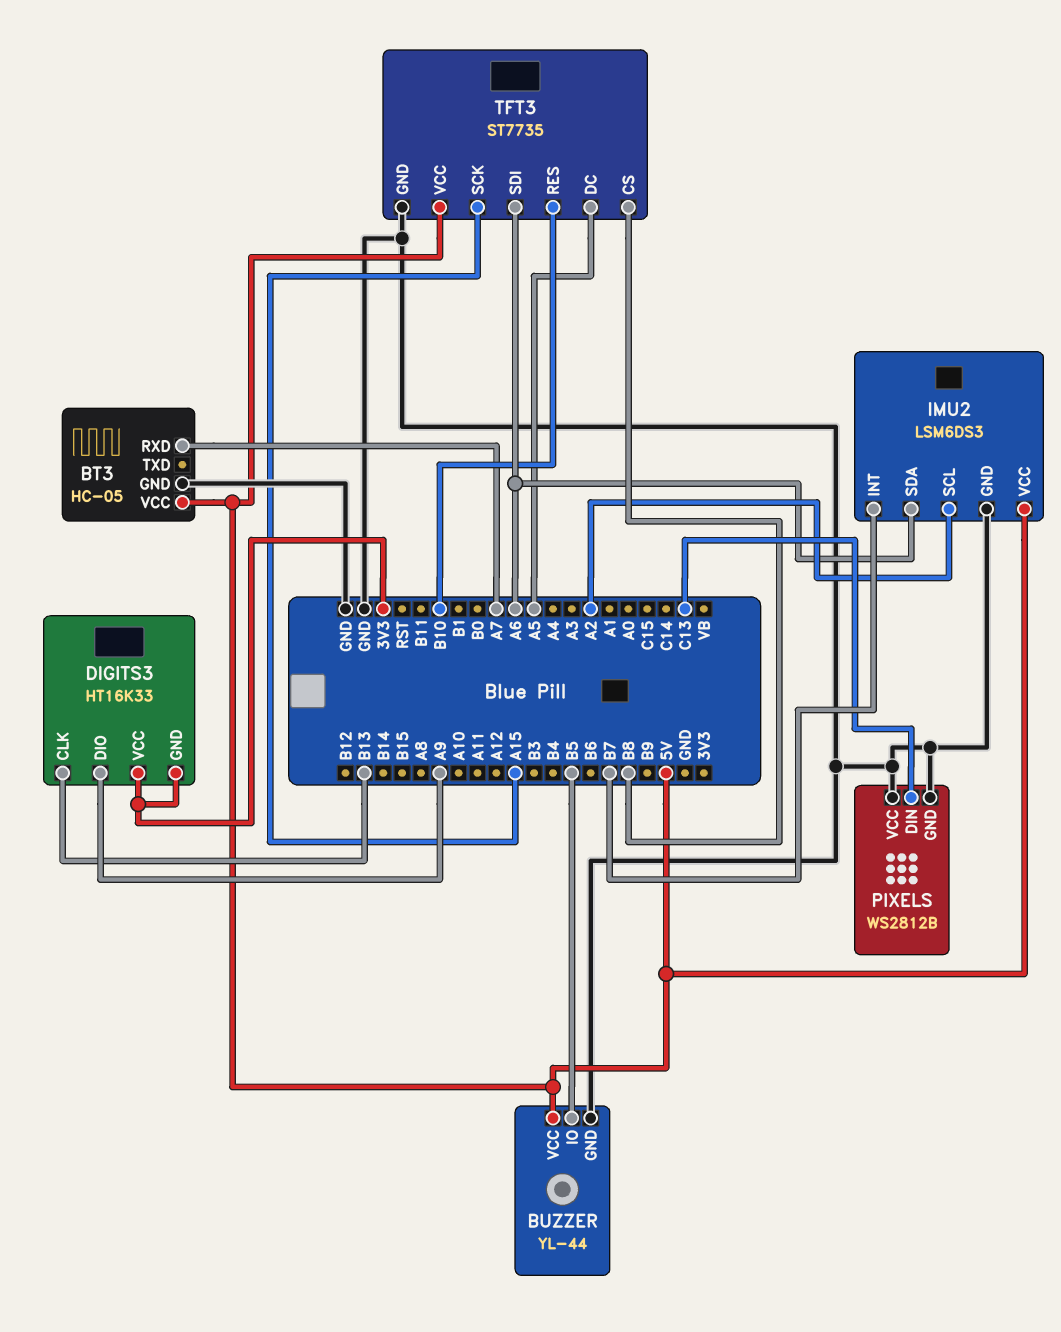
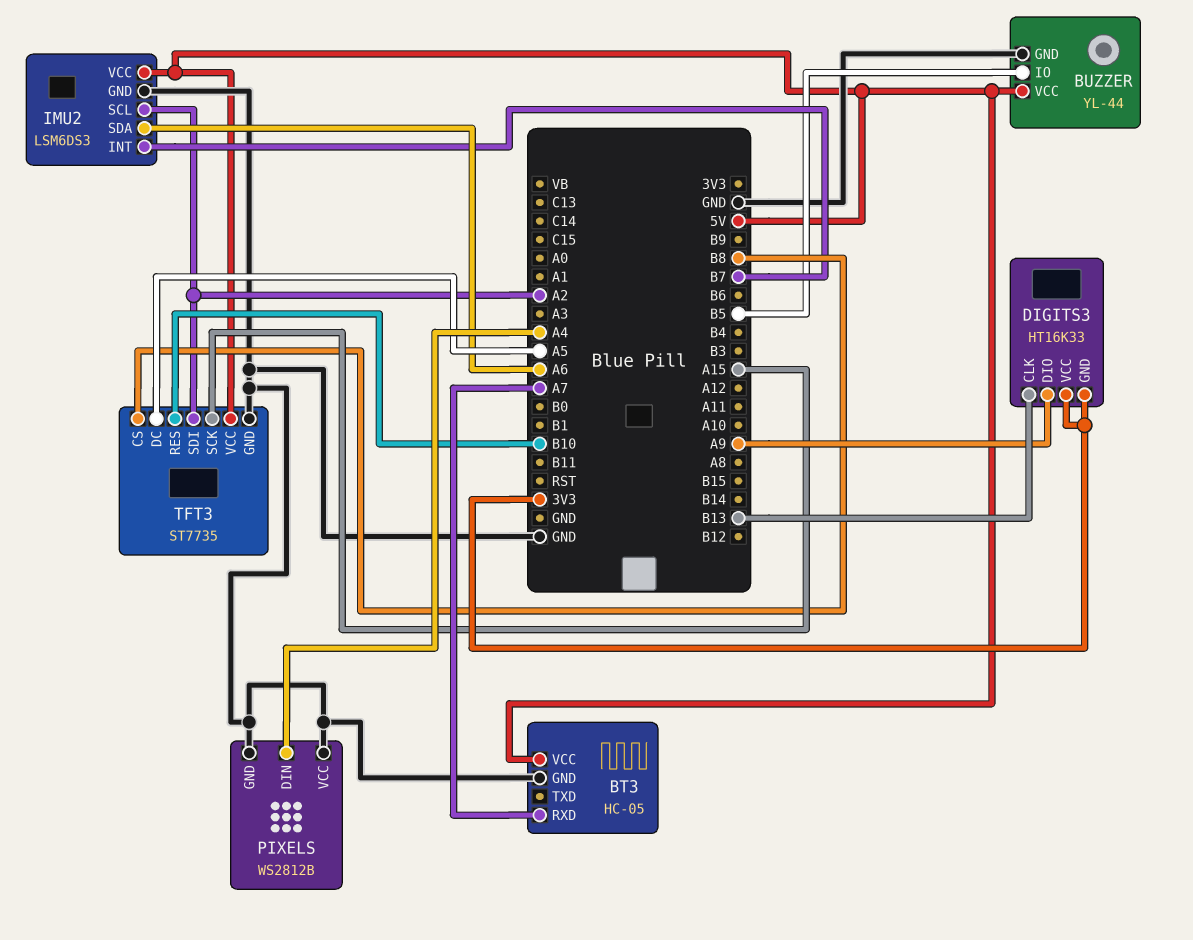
PIXELS pin DIN: C13 -> A4
TFT3 pin SDI: A6 -> A2

